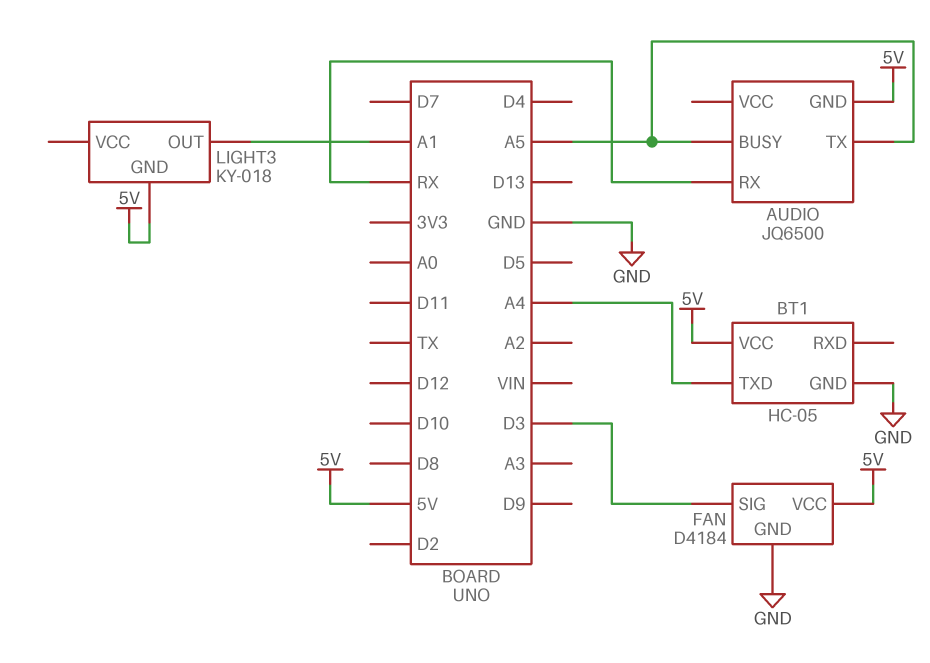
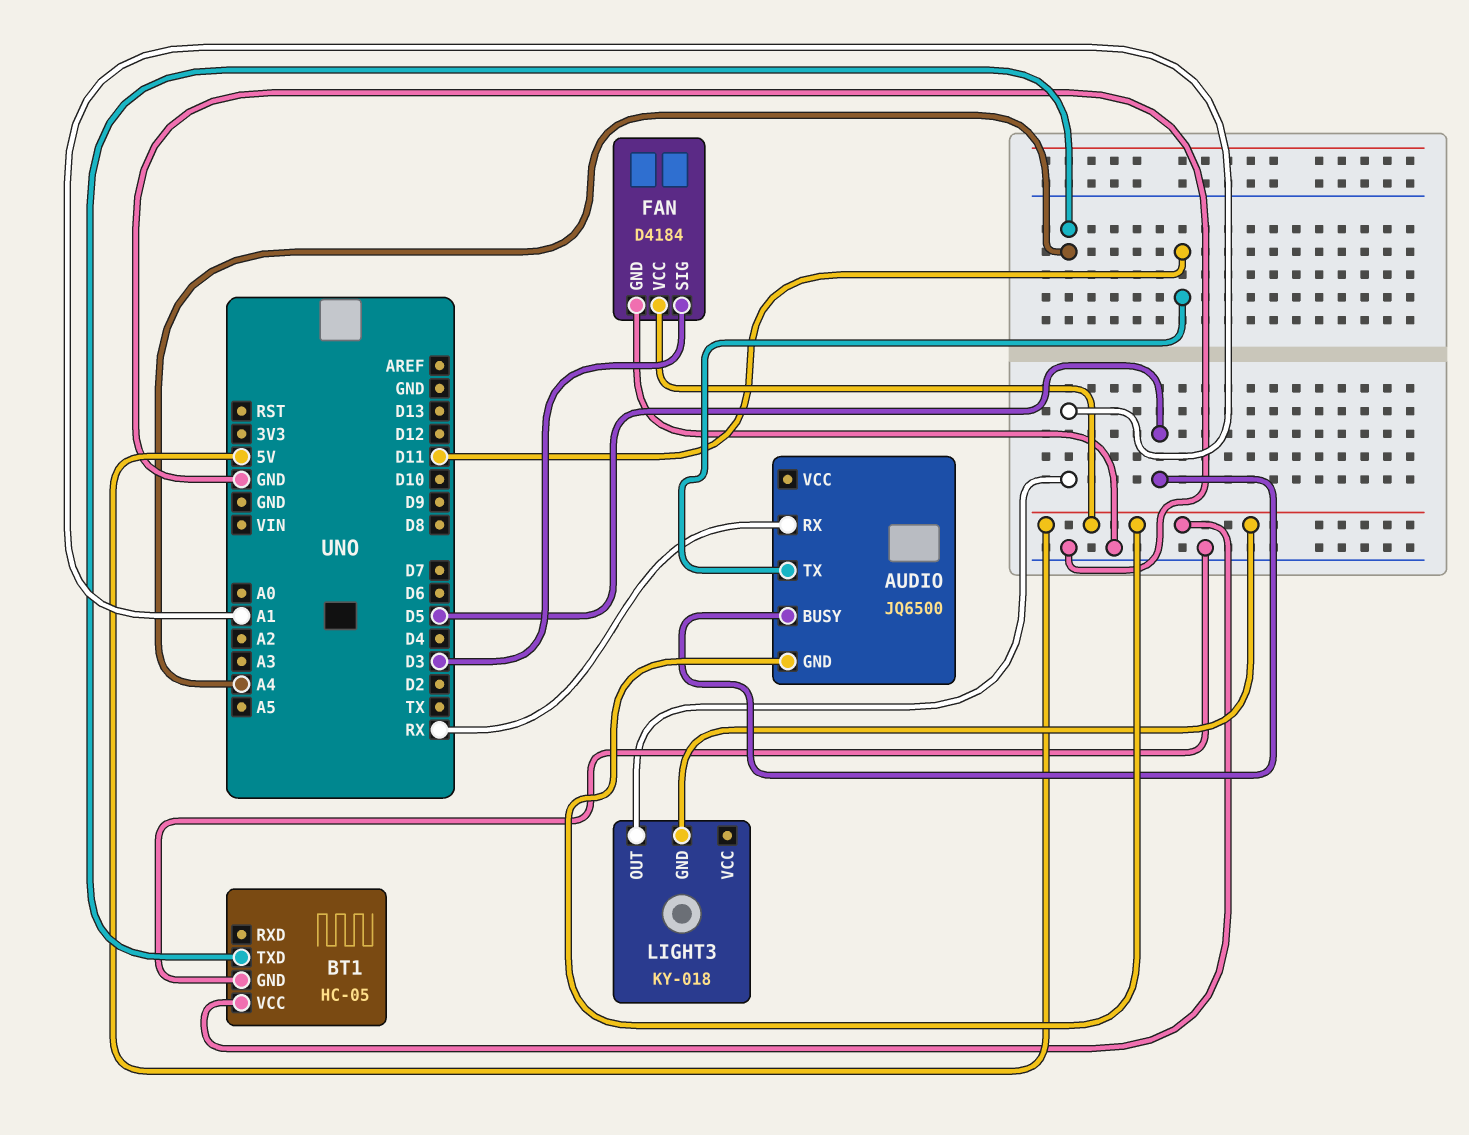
AUDIO pin BUSY: A5 -> D5
AUDIO pin TX: A5 -> D11

